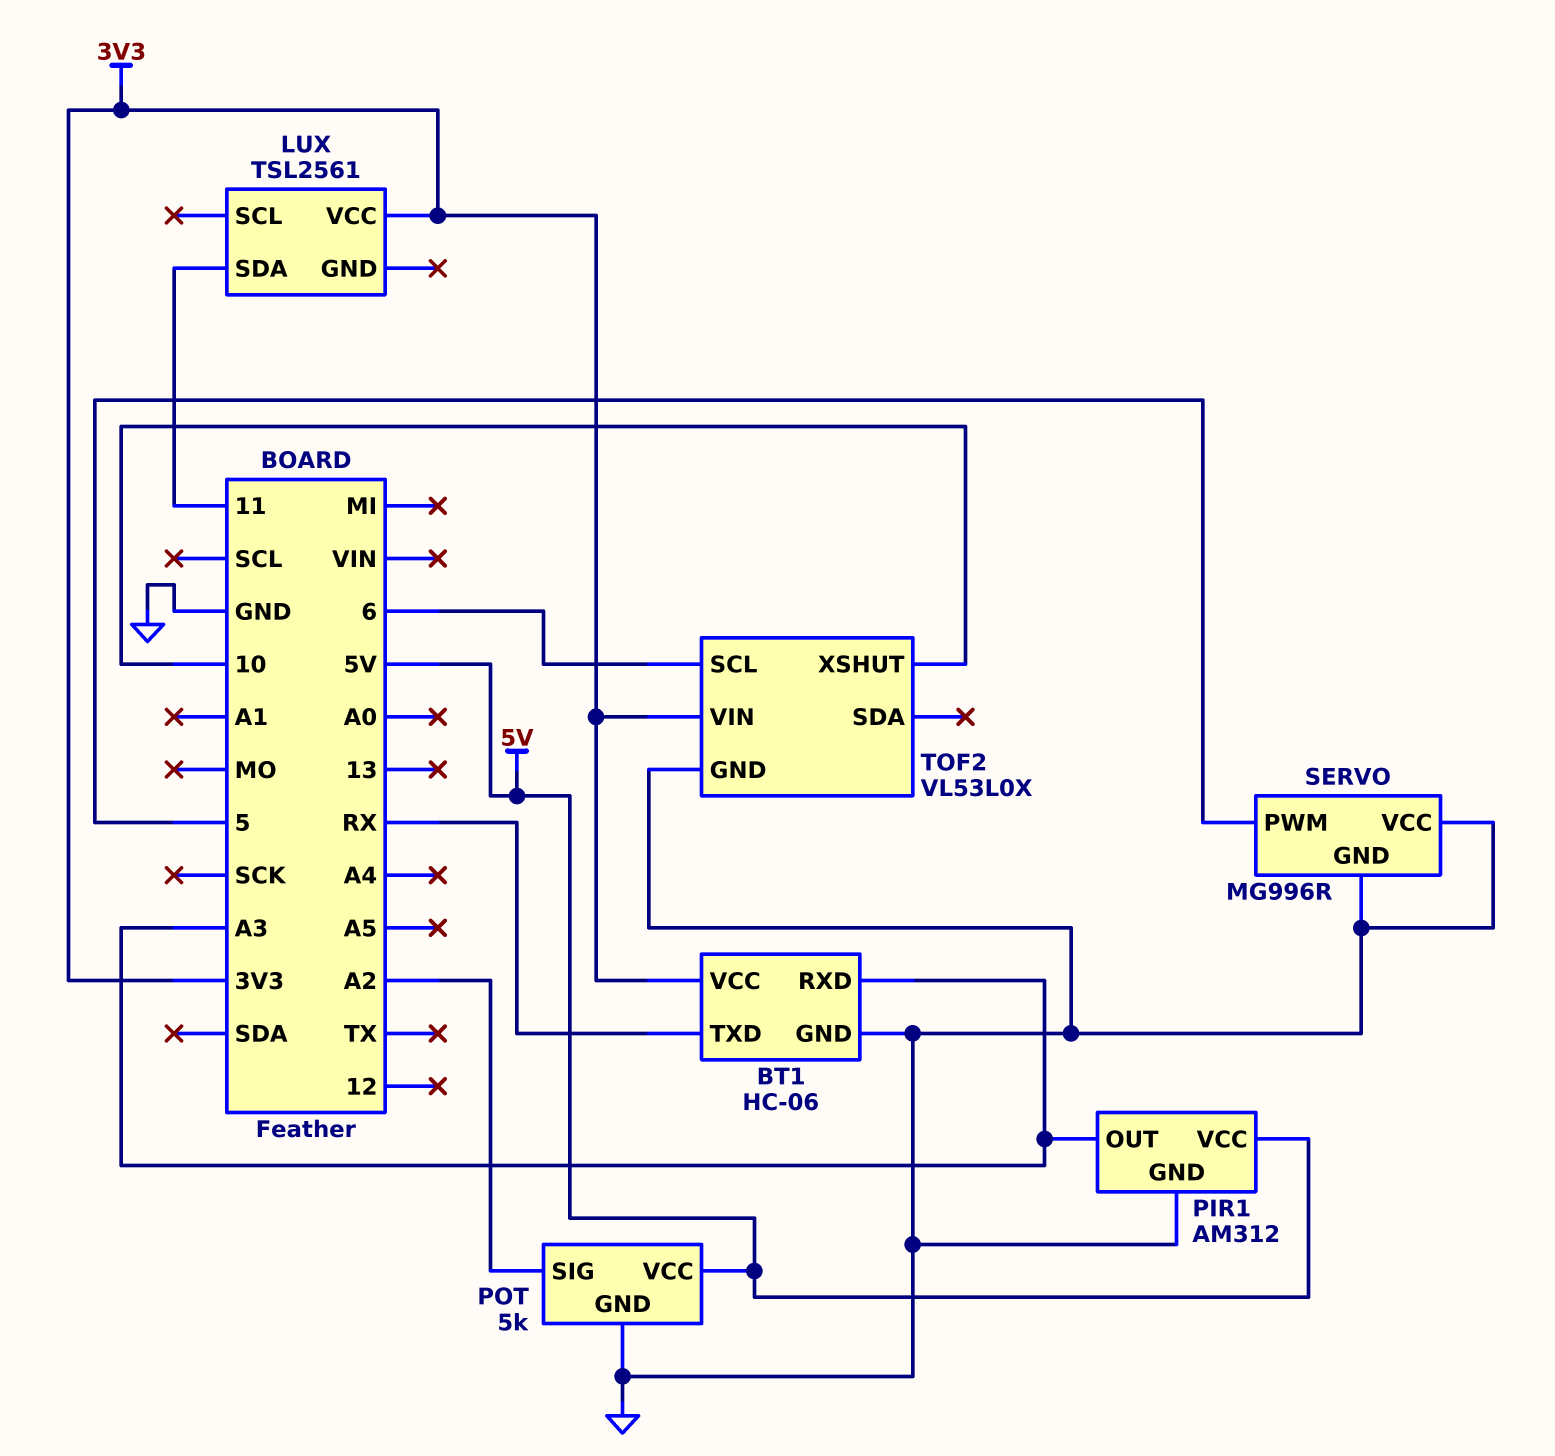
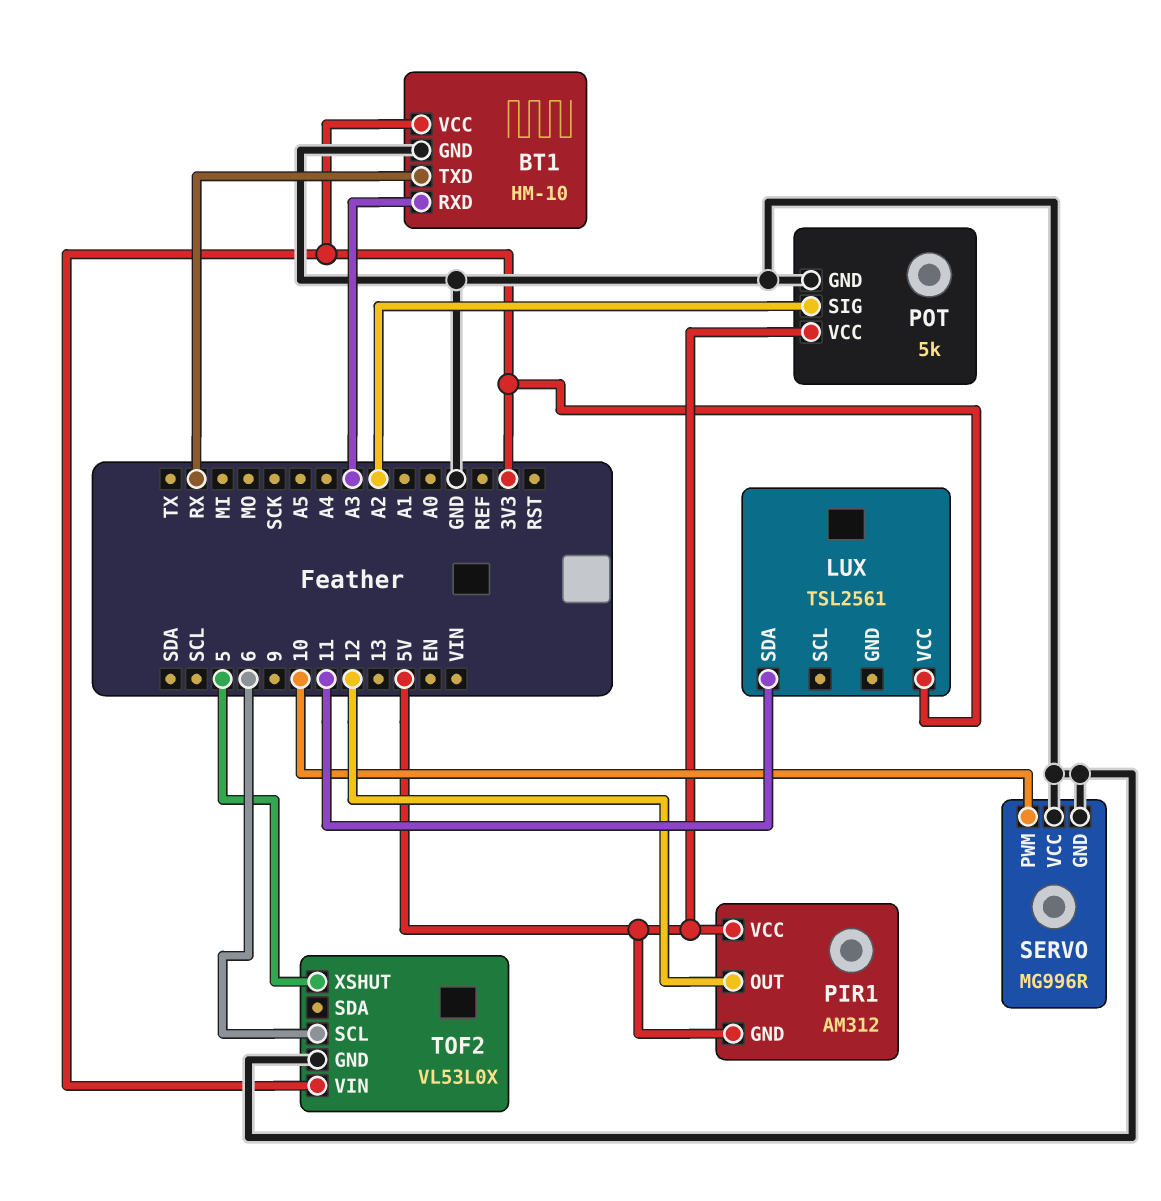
BT1: HC-06 -> HM-10
PIR1 pin GND: GND -> 5V
PIR1 pin OUT: A3 -> 12
SERVO pin PWM: 5 -> 10
TOF2 pin XSHUT: 10 -> 5

